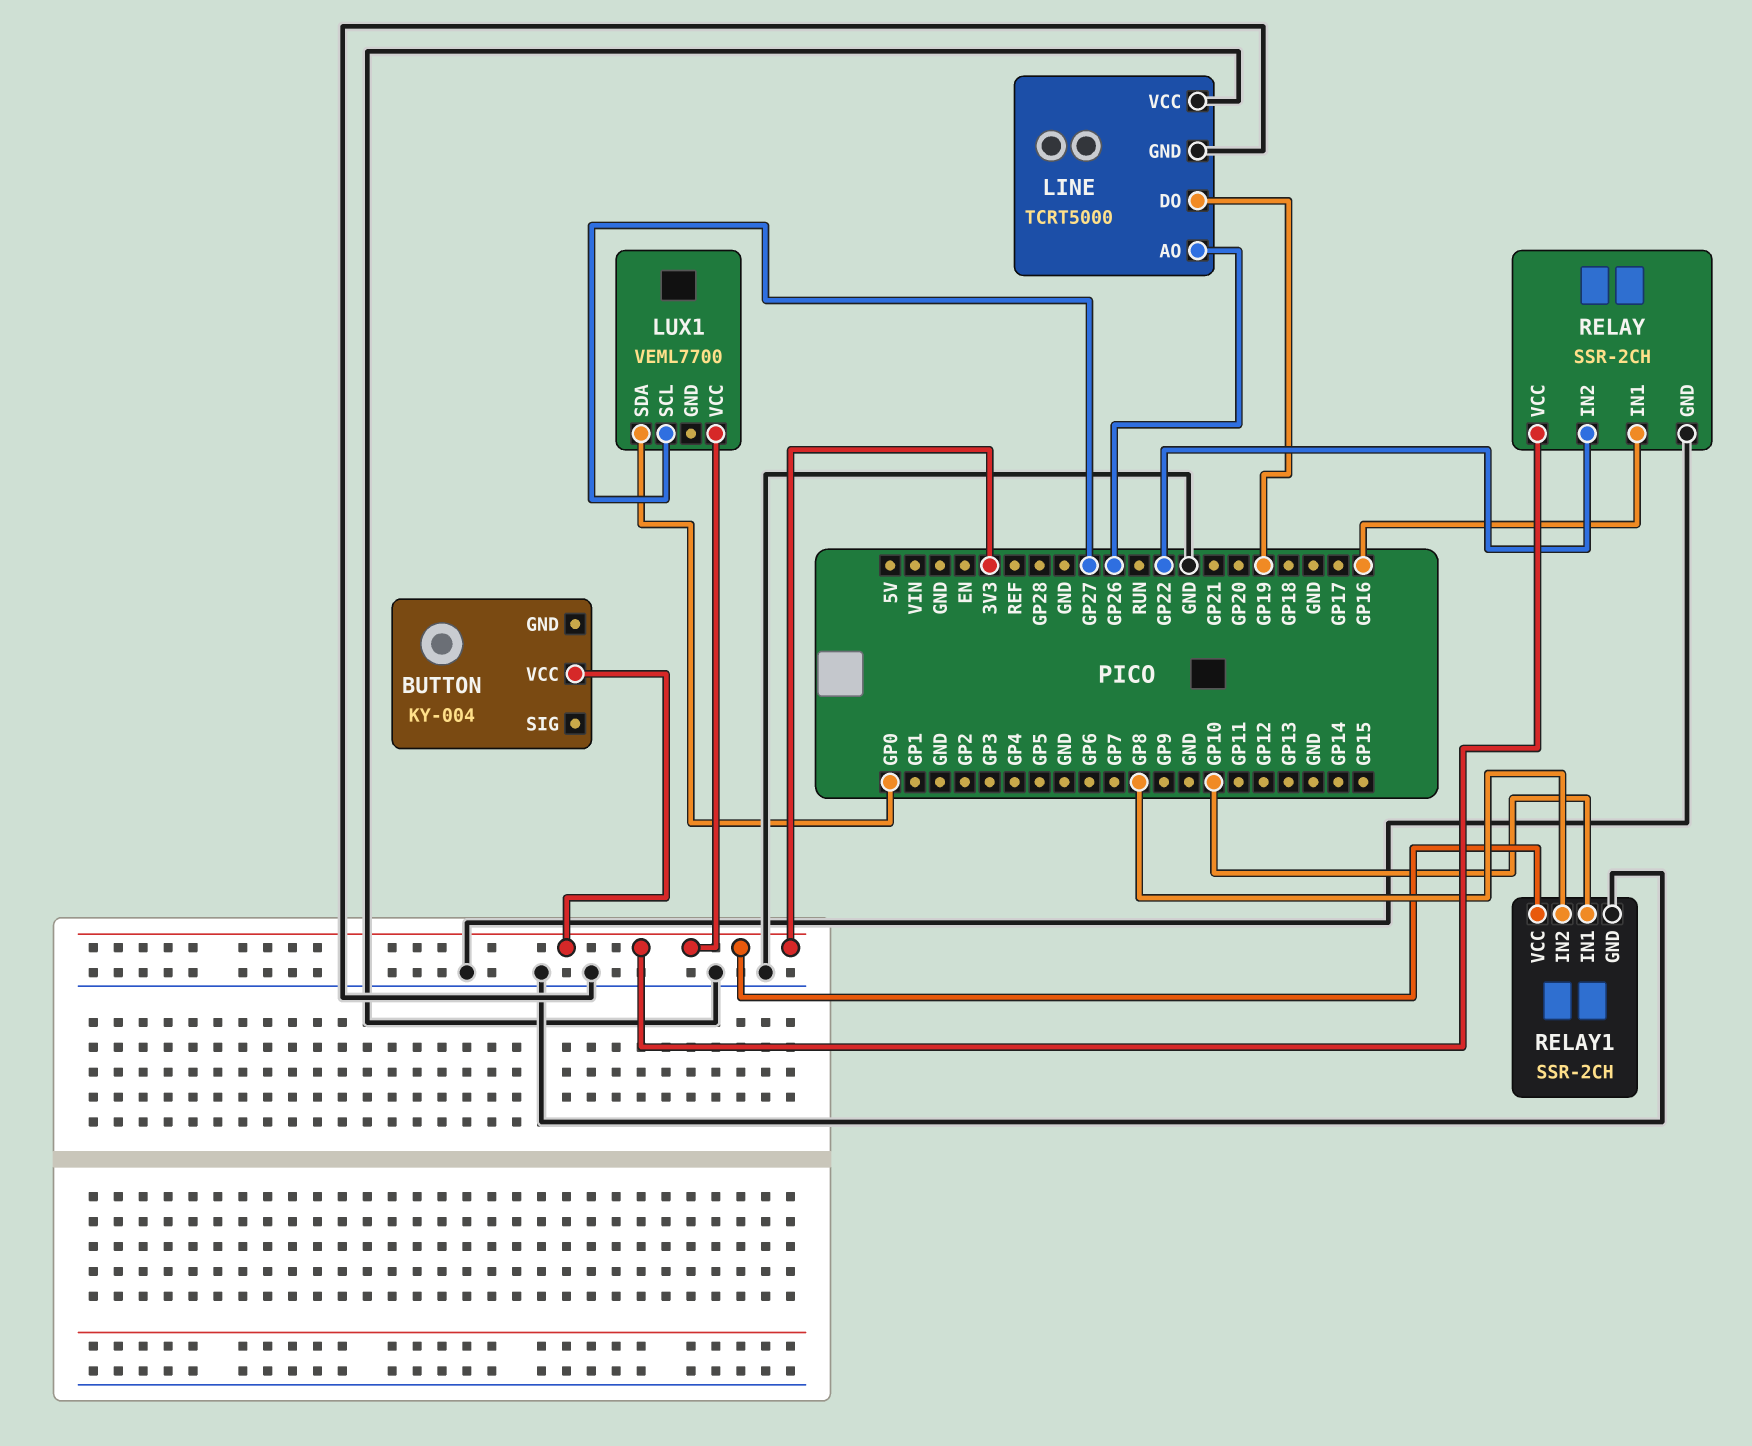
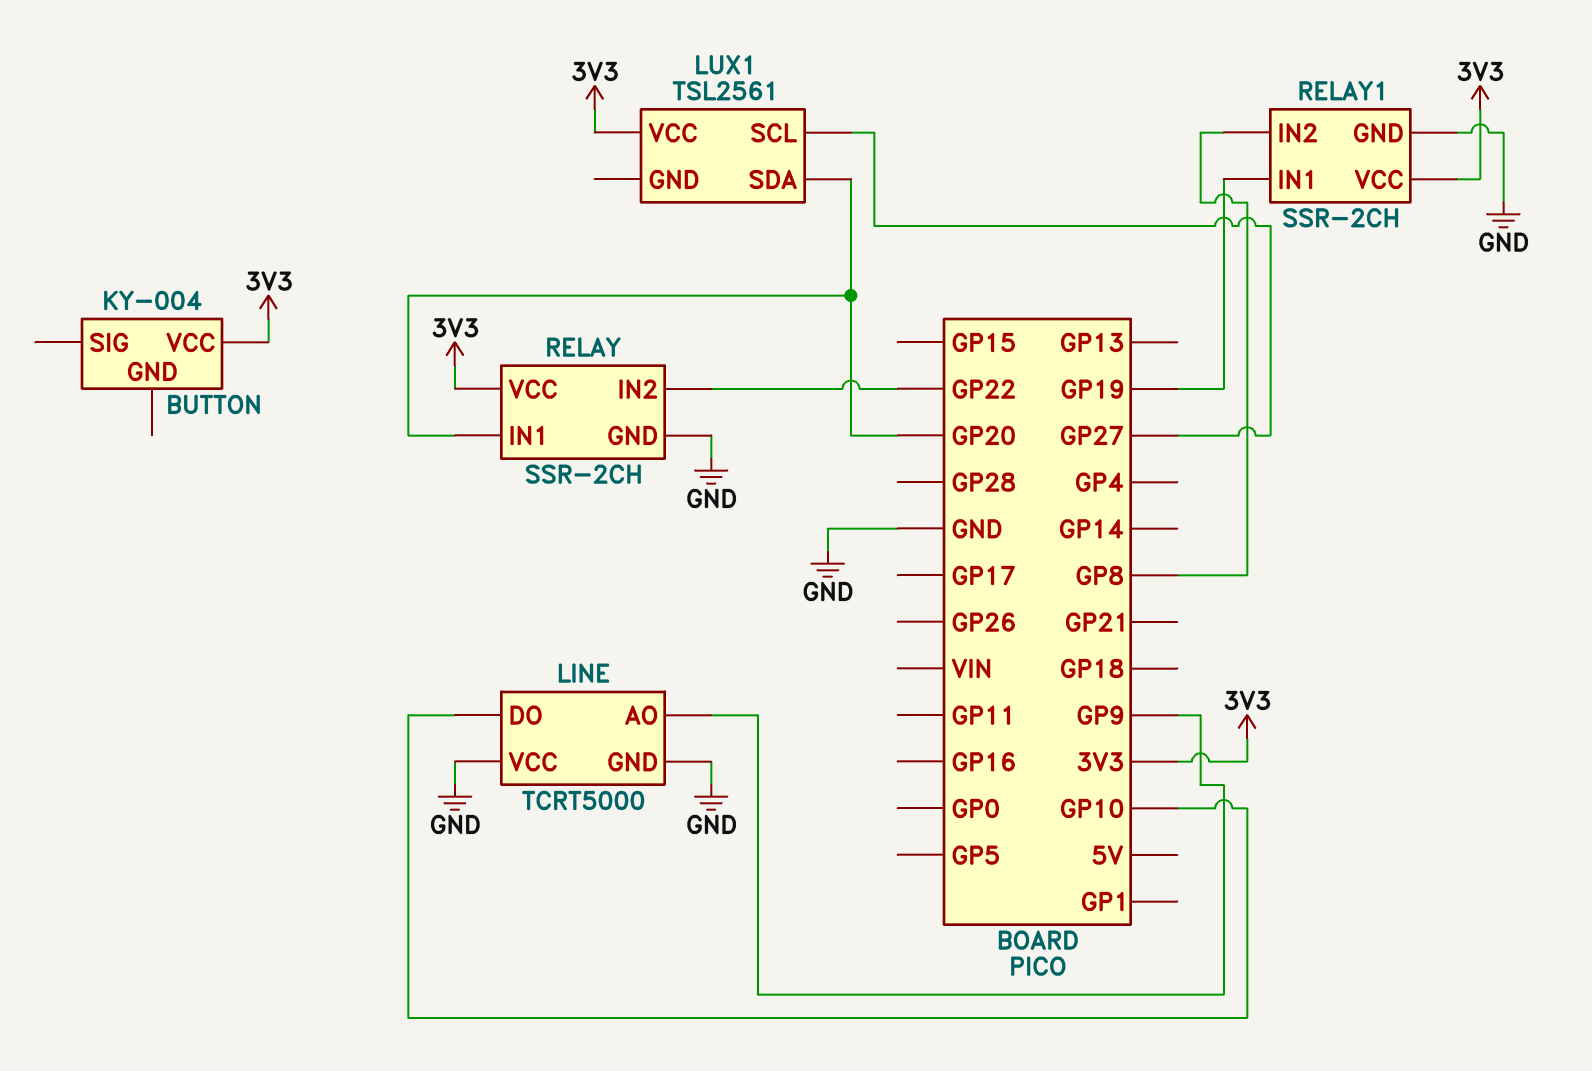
LINE pin AO: GP26 -> GP9
LINE pin DO: GP19 -> GP10
LUX1: VEML7700 -> TSL2561
LUX1 pin SDA: GP0 -> GP20
RELAY pin IN1: GP16 -> GP20
RELAY1 pin IN1: GP10 -> GP19

